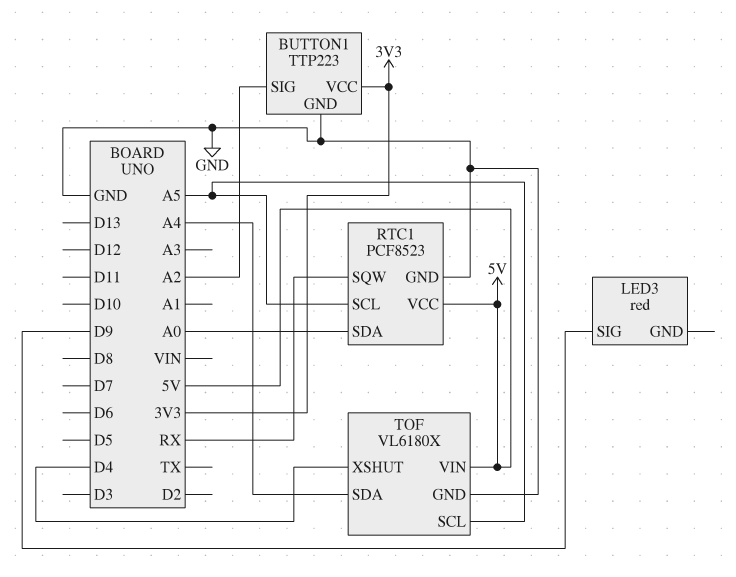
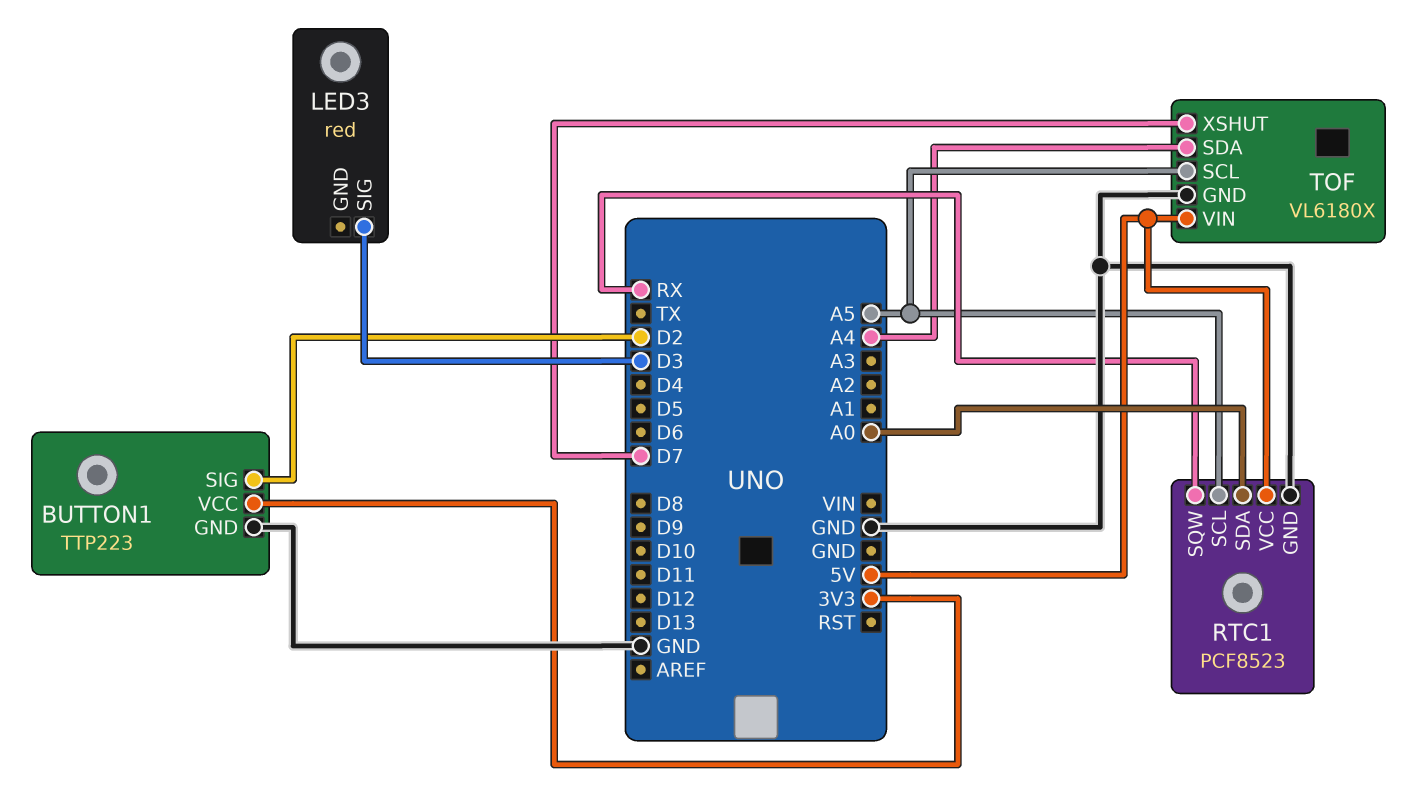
BUTTON1 pin SIG: A2 -> D2
LED3 pin SIG: D9 -> D3
TOF pin XSHUT: D4 -> D7

